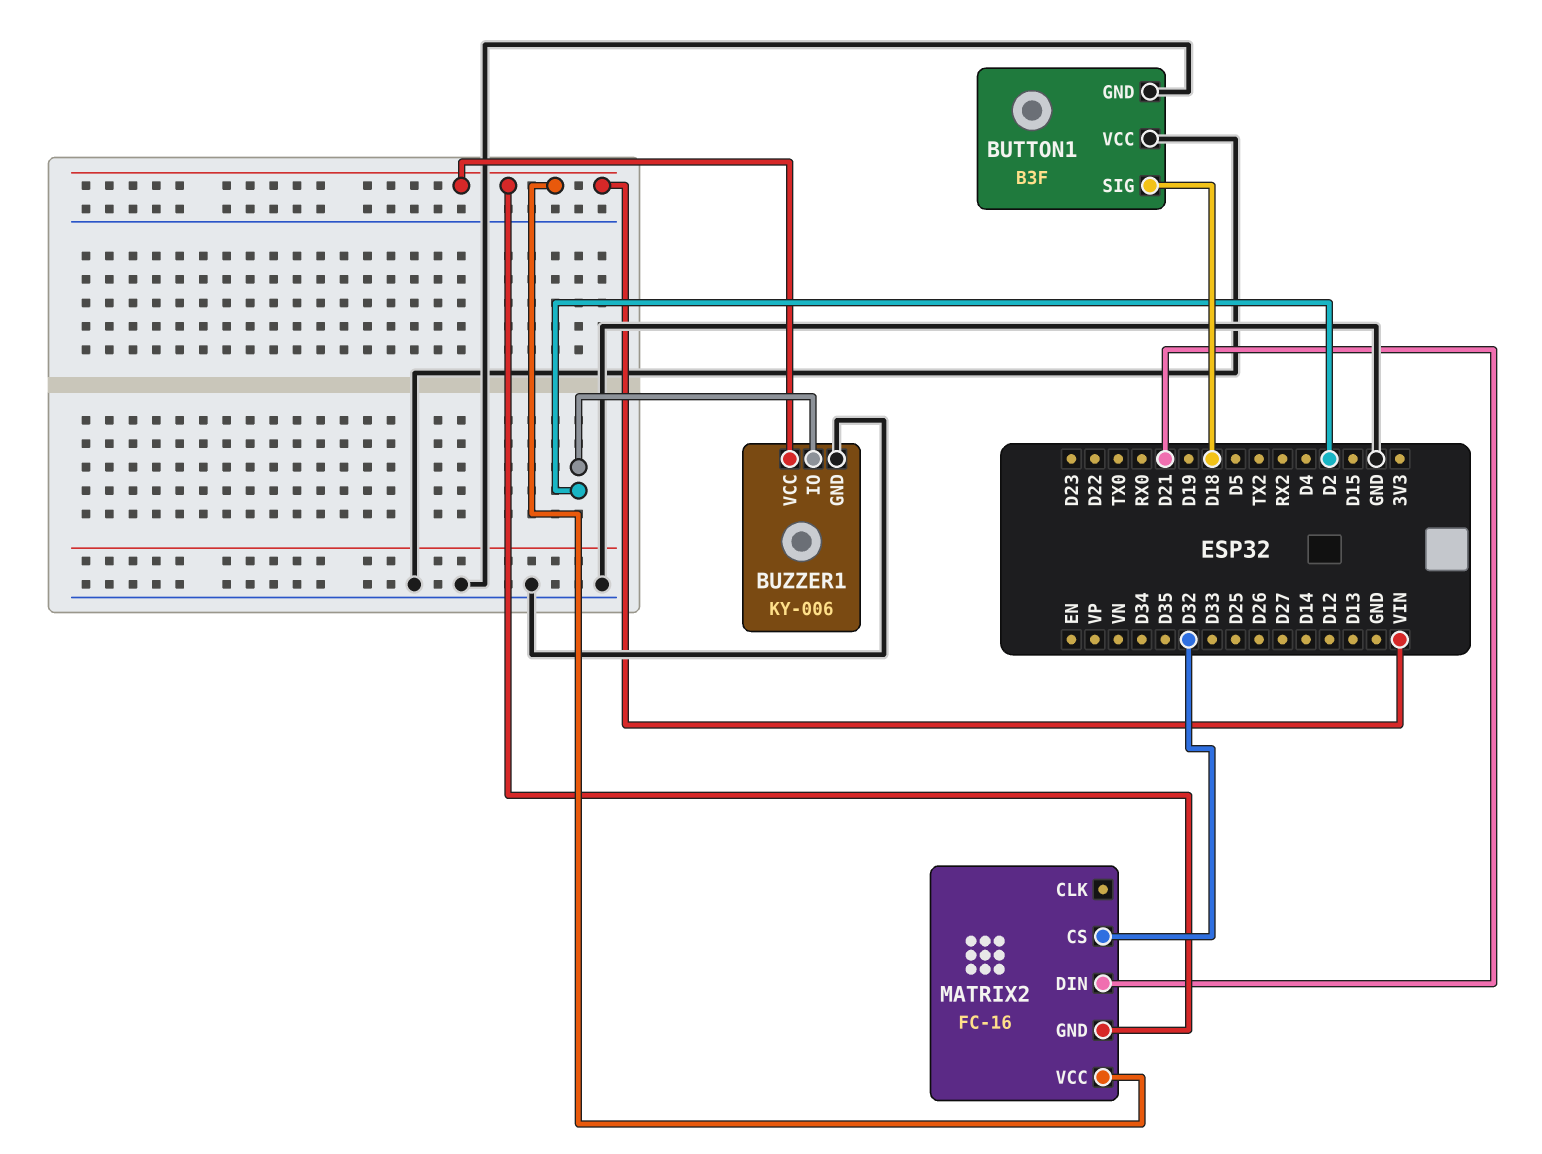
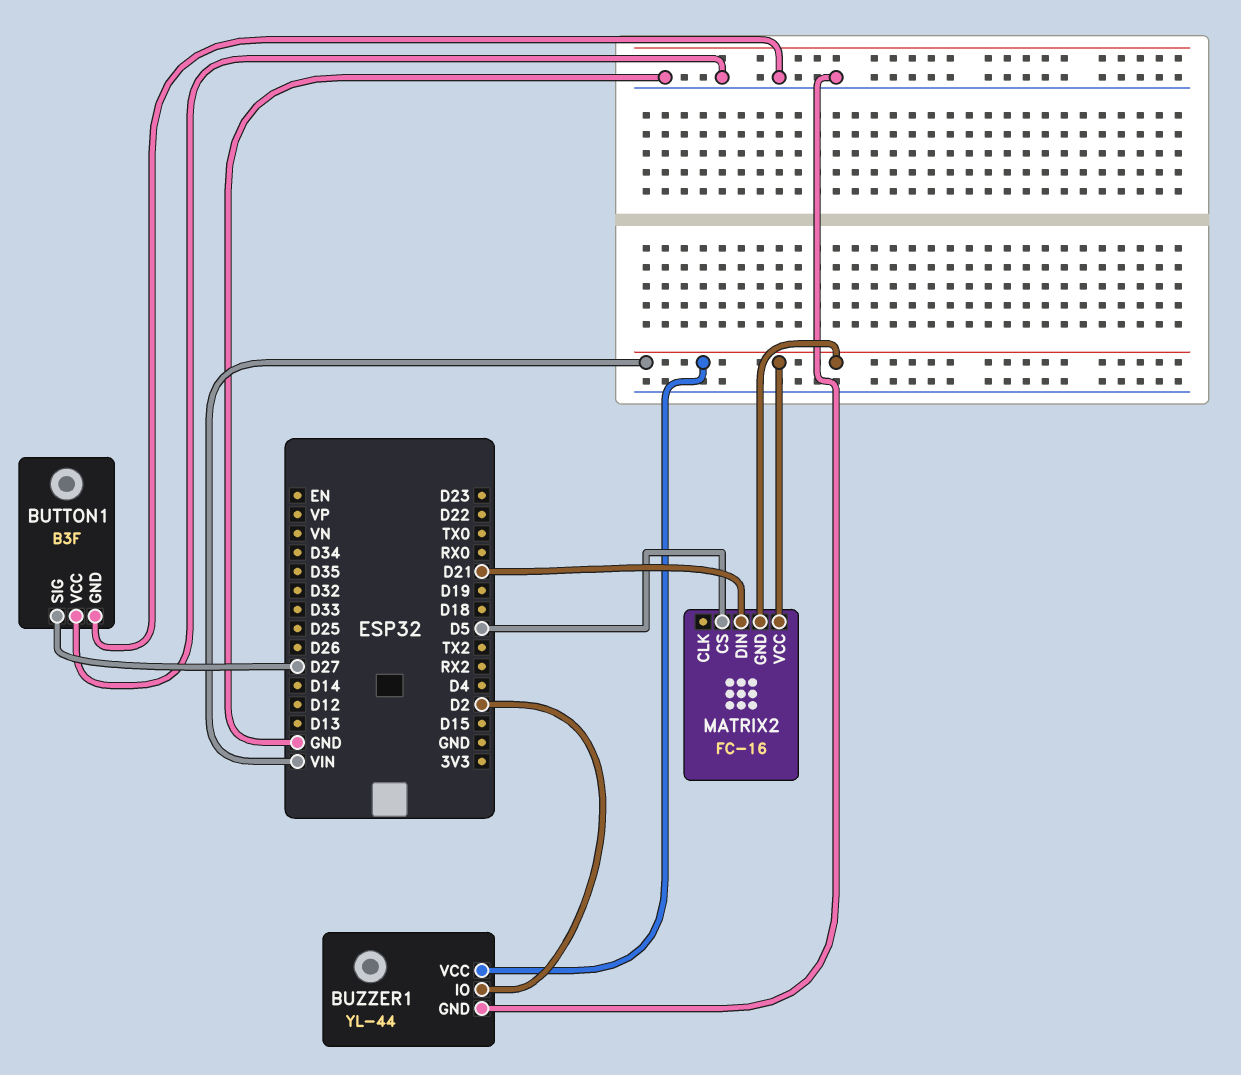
BUTTON1 pin SIG: D18 -> D27
BUZZER1: KY-006 -> YL-44
MATRIX2 pin CS: D32 -> D5

